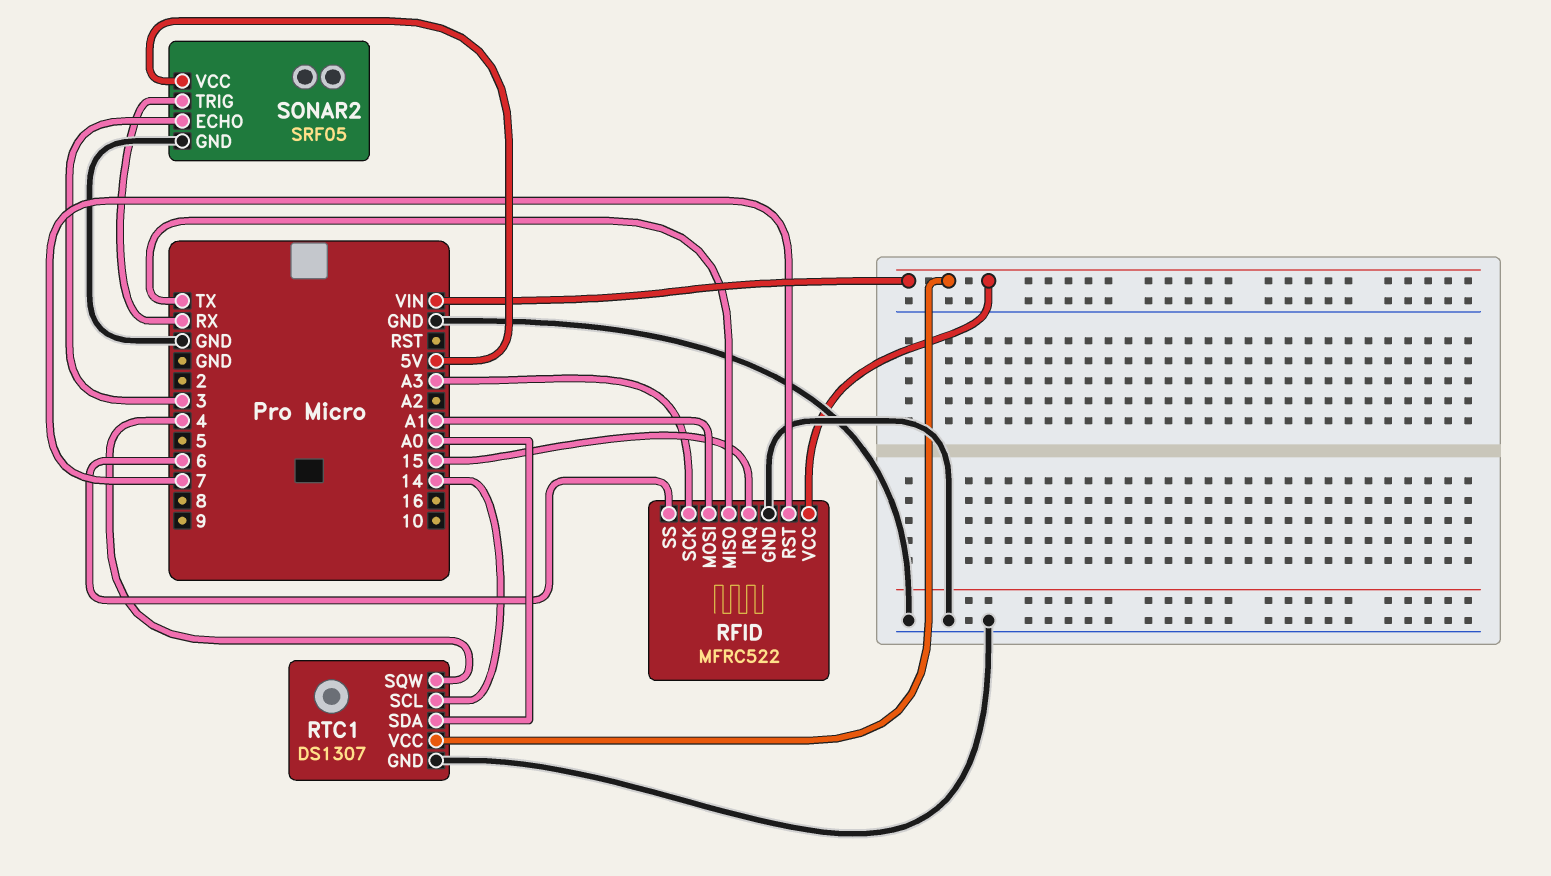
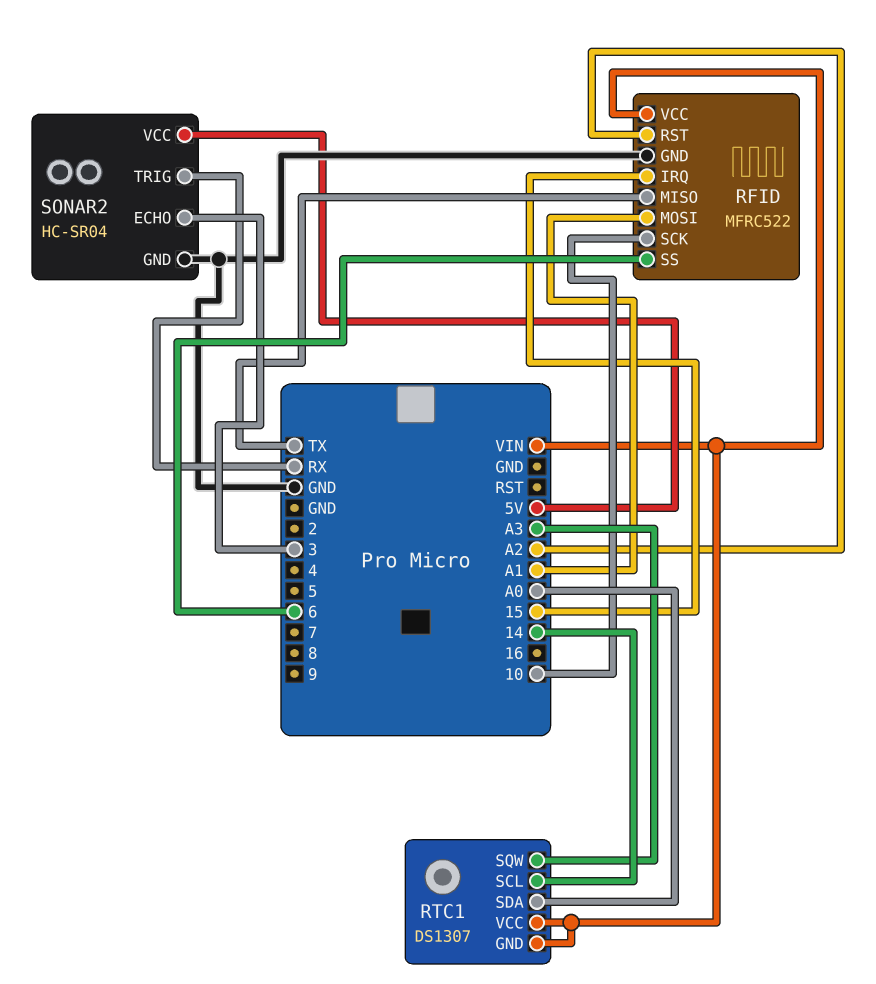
RFID pin RST: 7 -> A2
RFID pin SCK: A3 -> 10
RTC1 pin GND: GND -> VIN
RTC1 pin SQW: 4 -> A3
SONAR2: SRF05 -> HC-SR04

